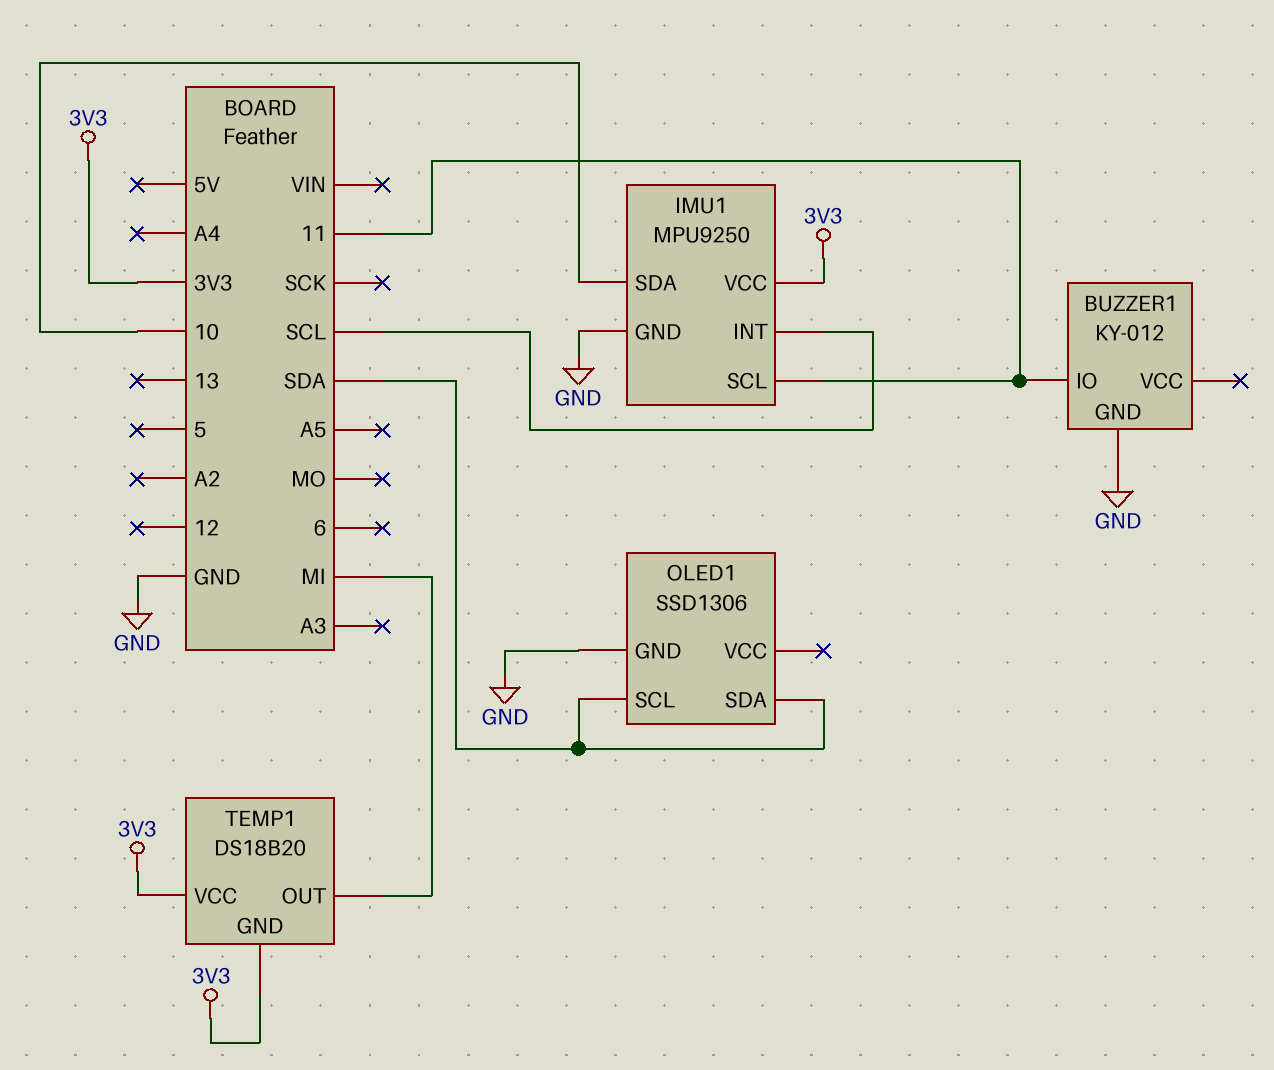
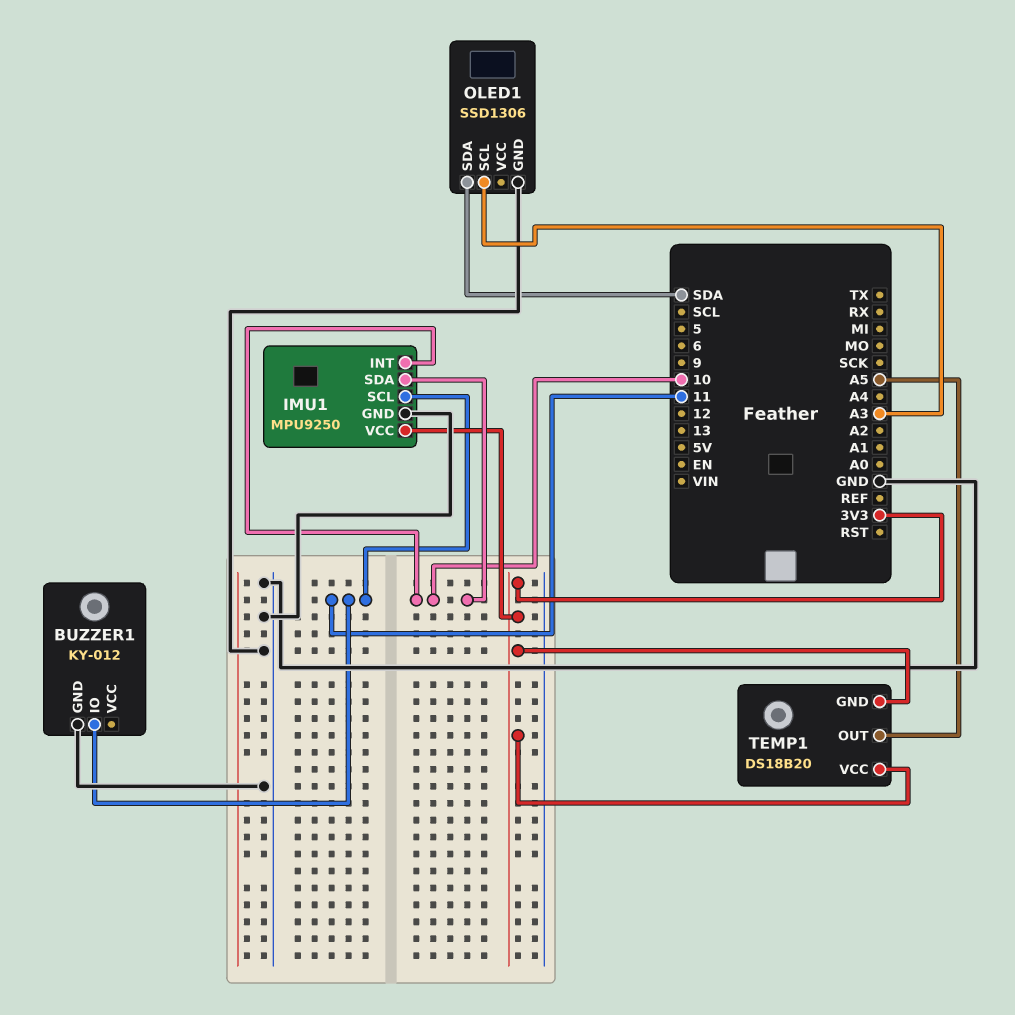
IMU1 pin INT: SCL -> 10
OLED1 pin SCL: SDA -> A3
TEMP1 pin OUT: MI -> A5

